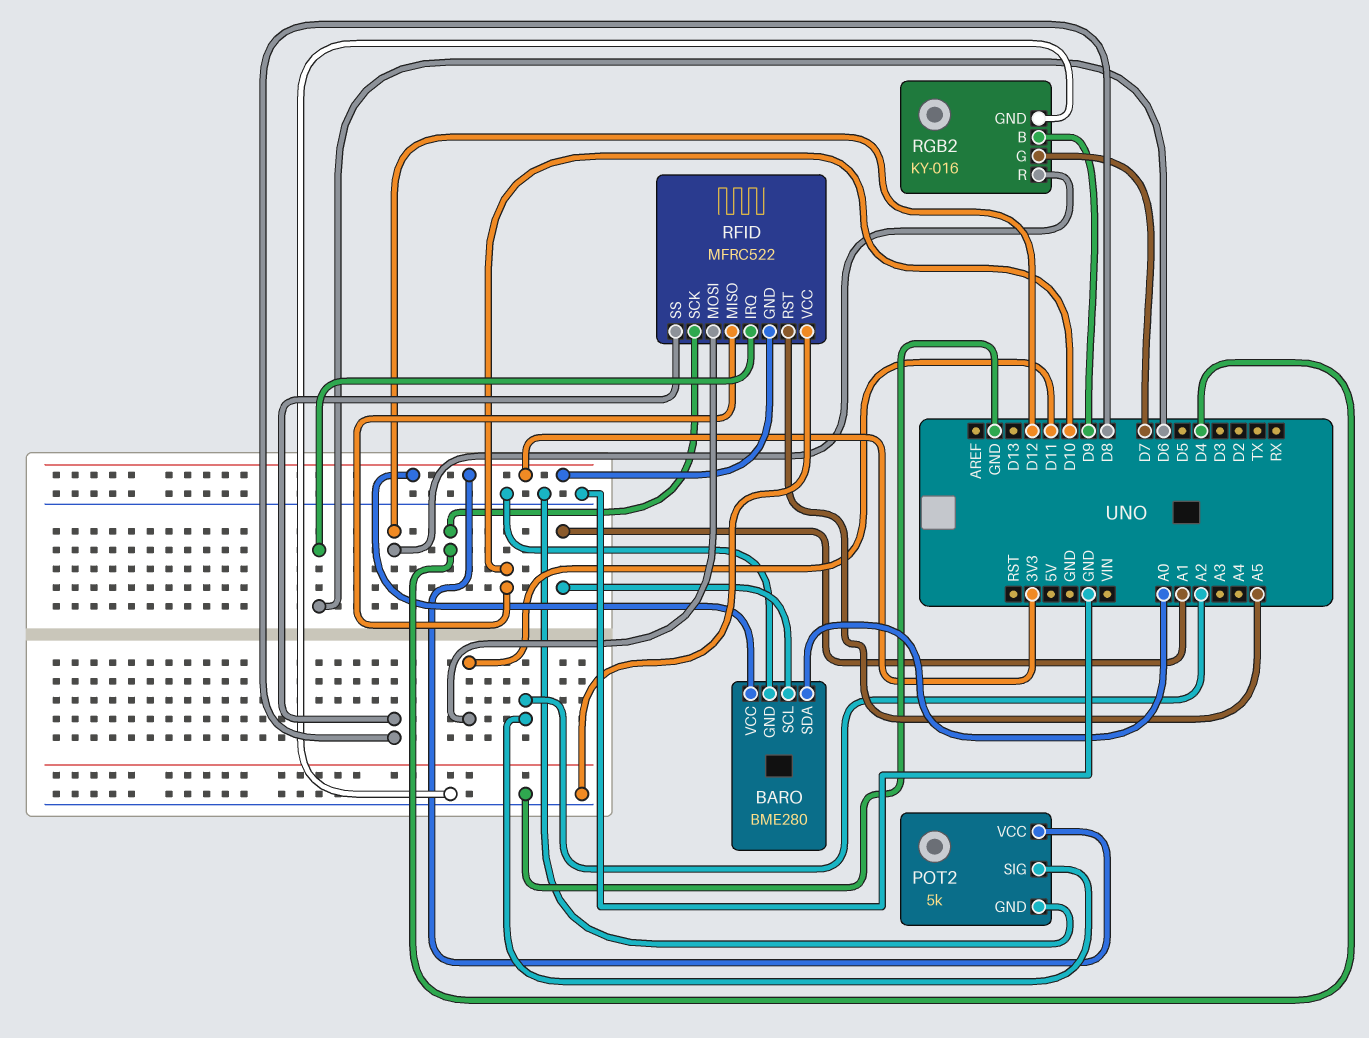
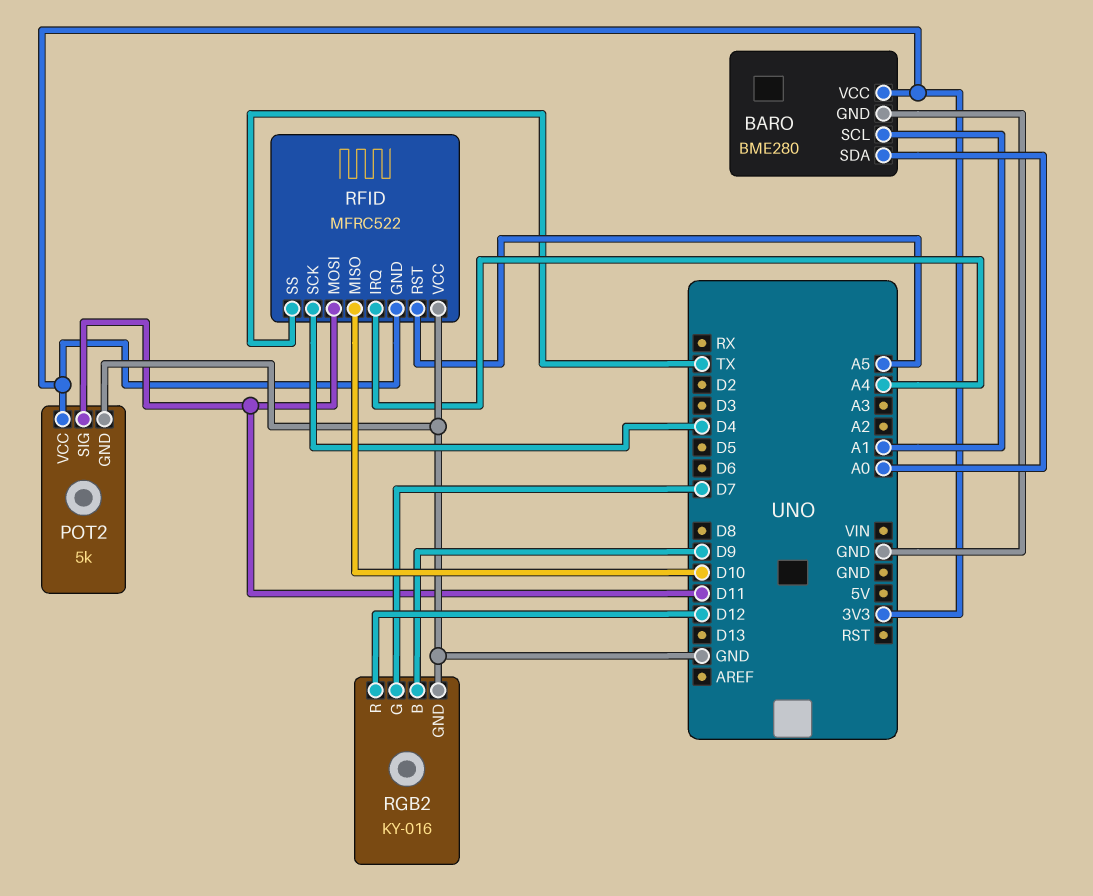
POT2 pin SIG: A2 -> D11
RFID pin IRQ: D6 -> A4
RFID pin SS: D8 -> TX

